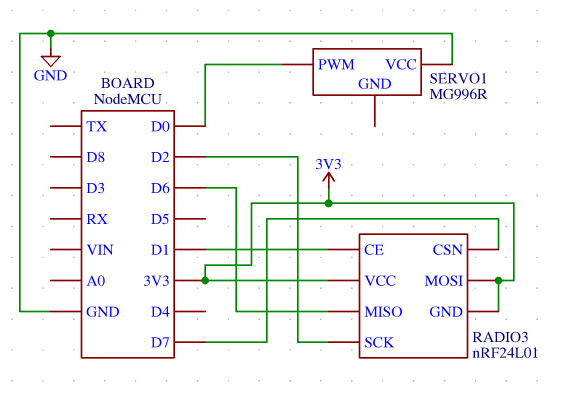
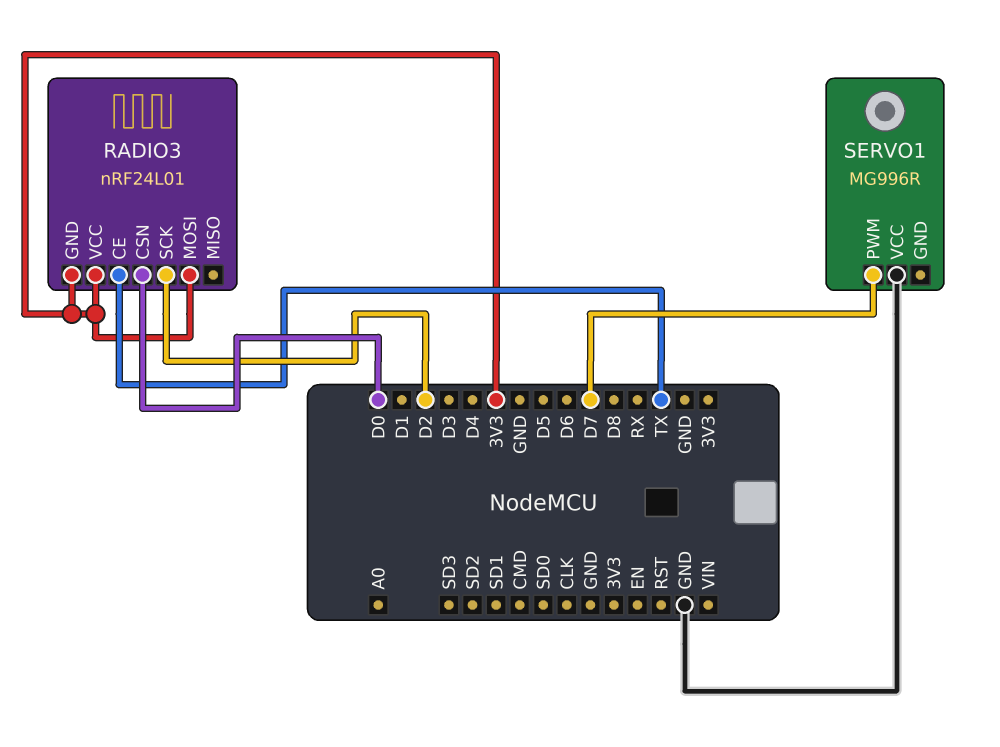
RADIO3 pin CE: D1 -> TX
RADIO3 pin CSN: D7 -> D0
RADIO3 pin MISO: D6 -> none
SERVO1 pin PWM: D0 -> D7

